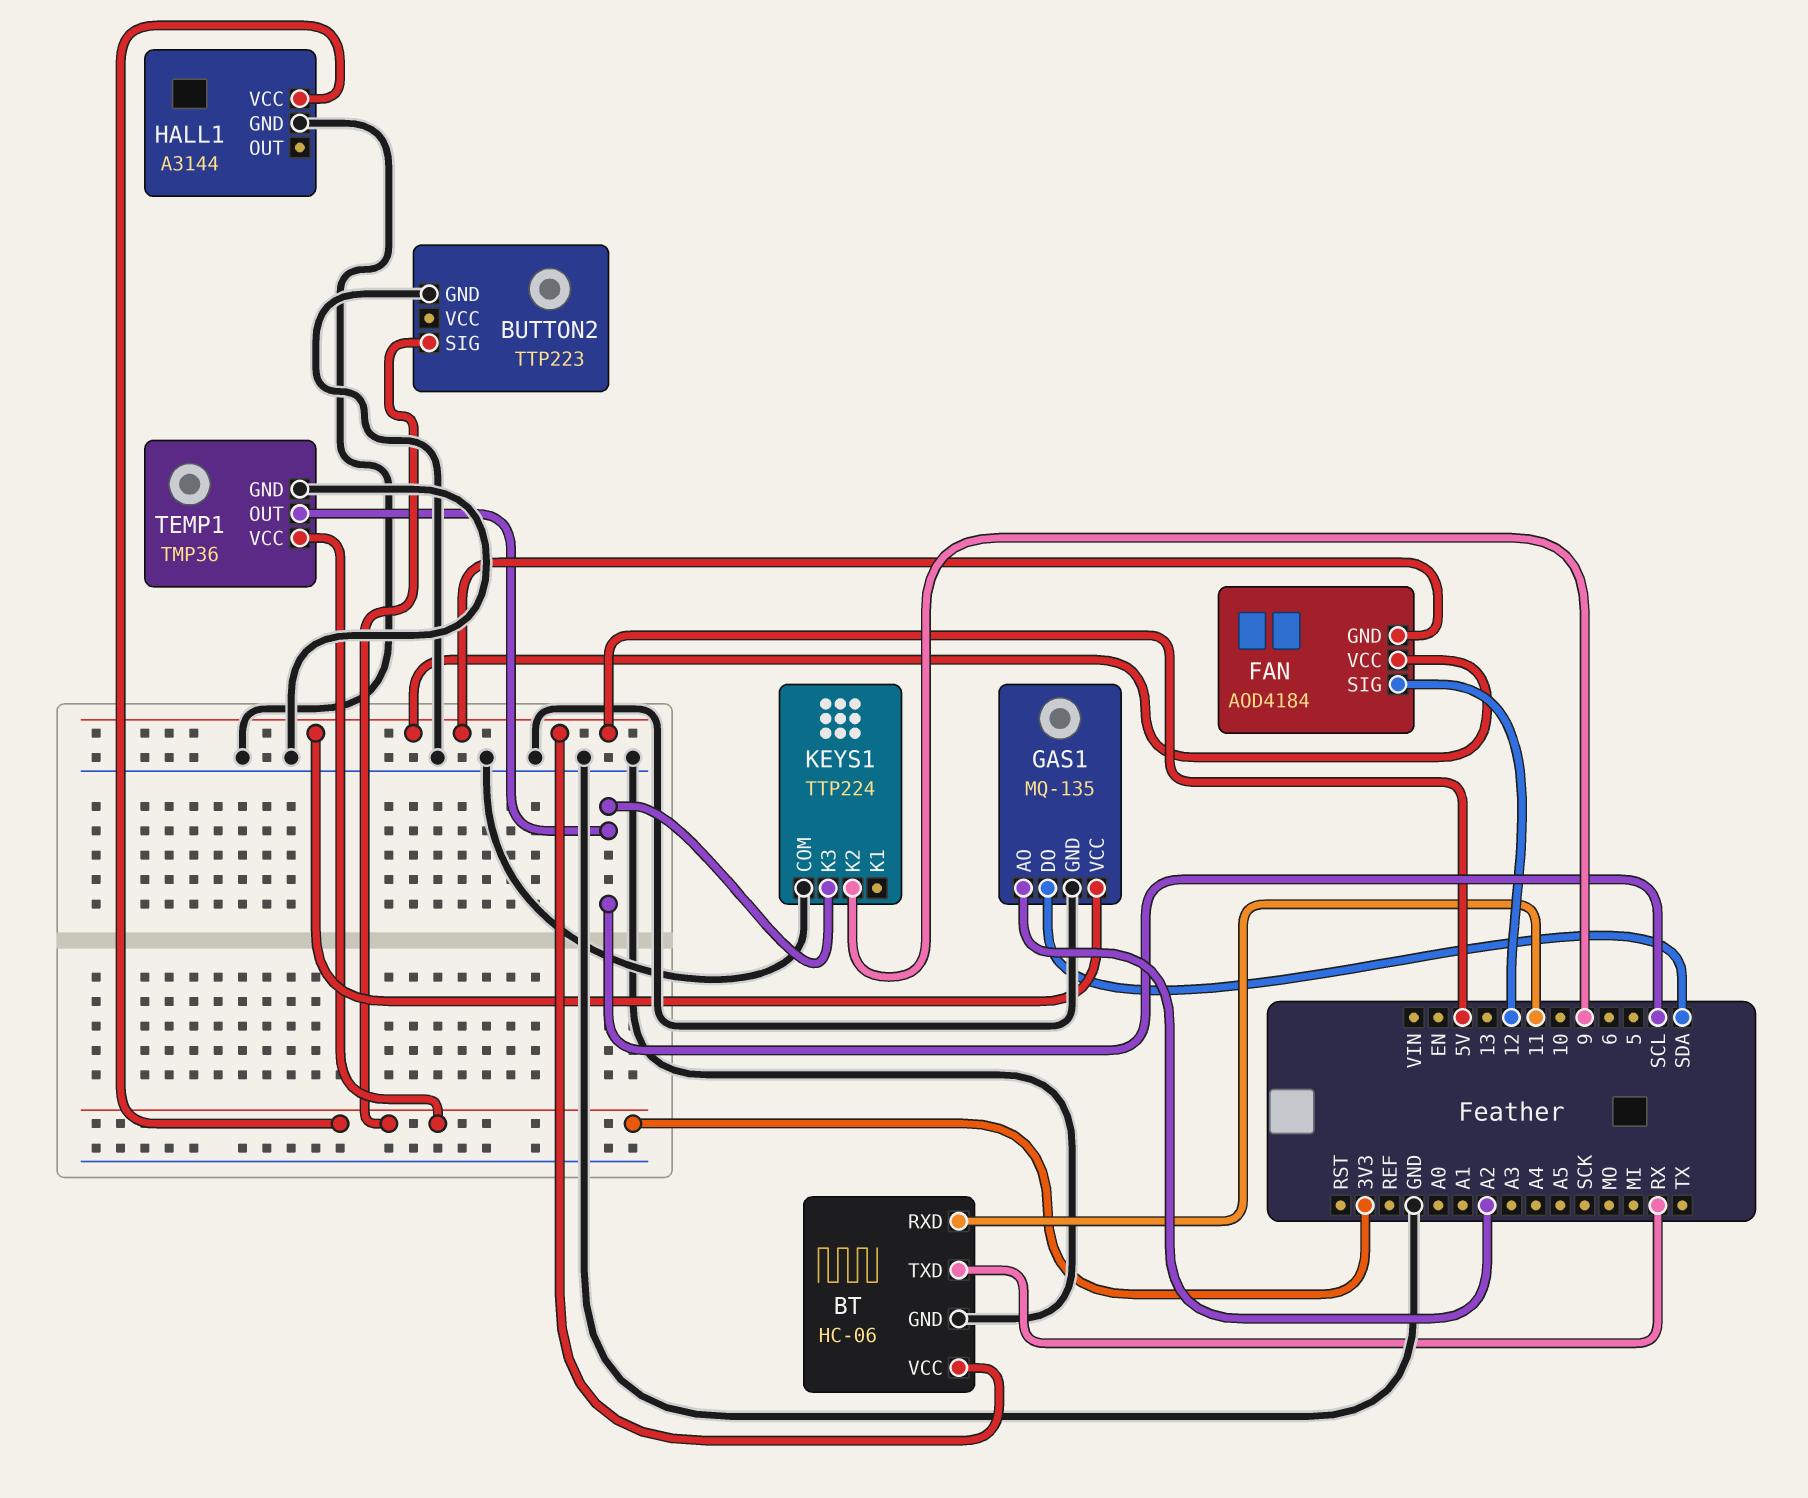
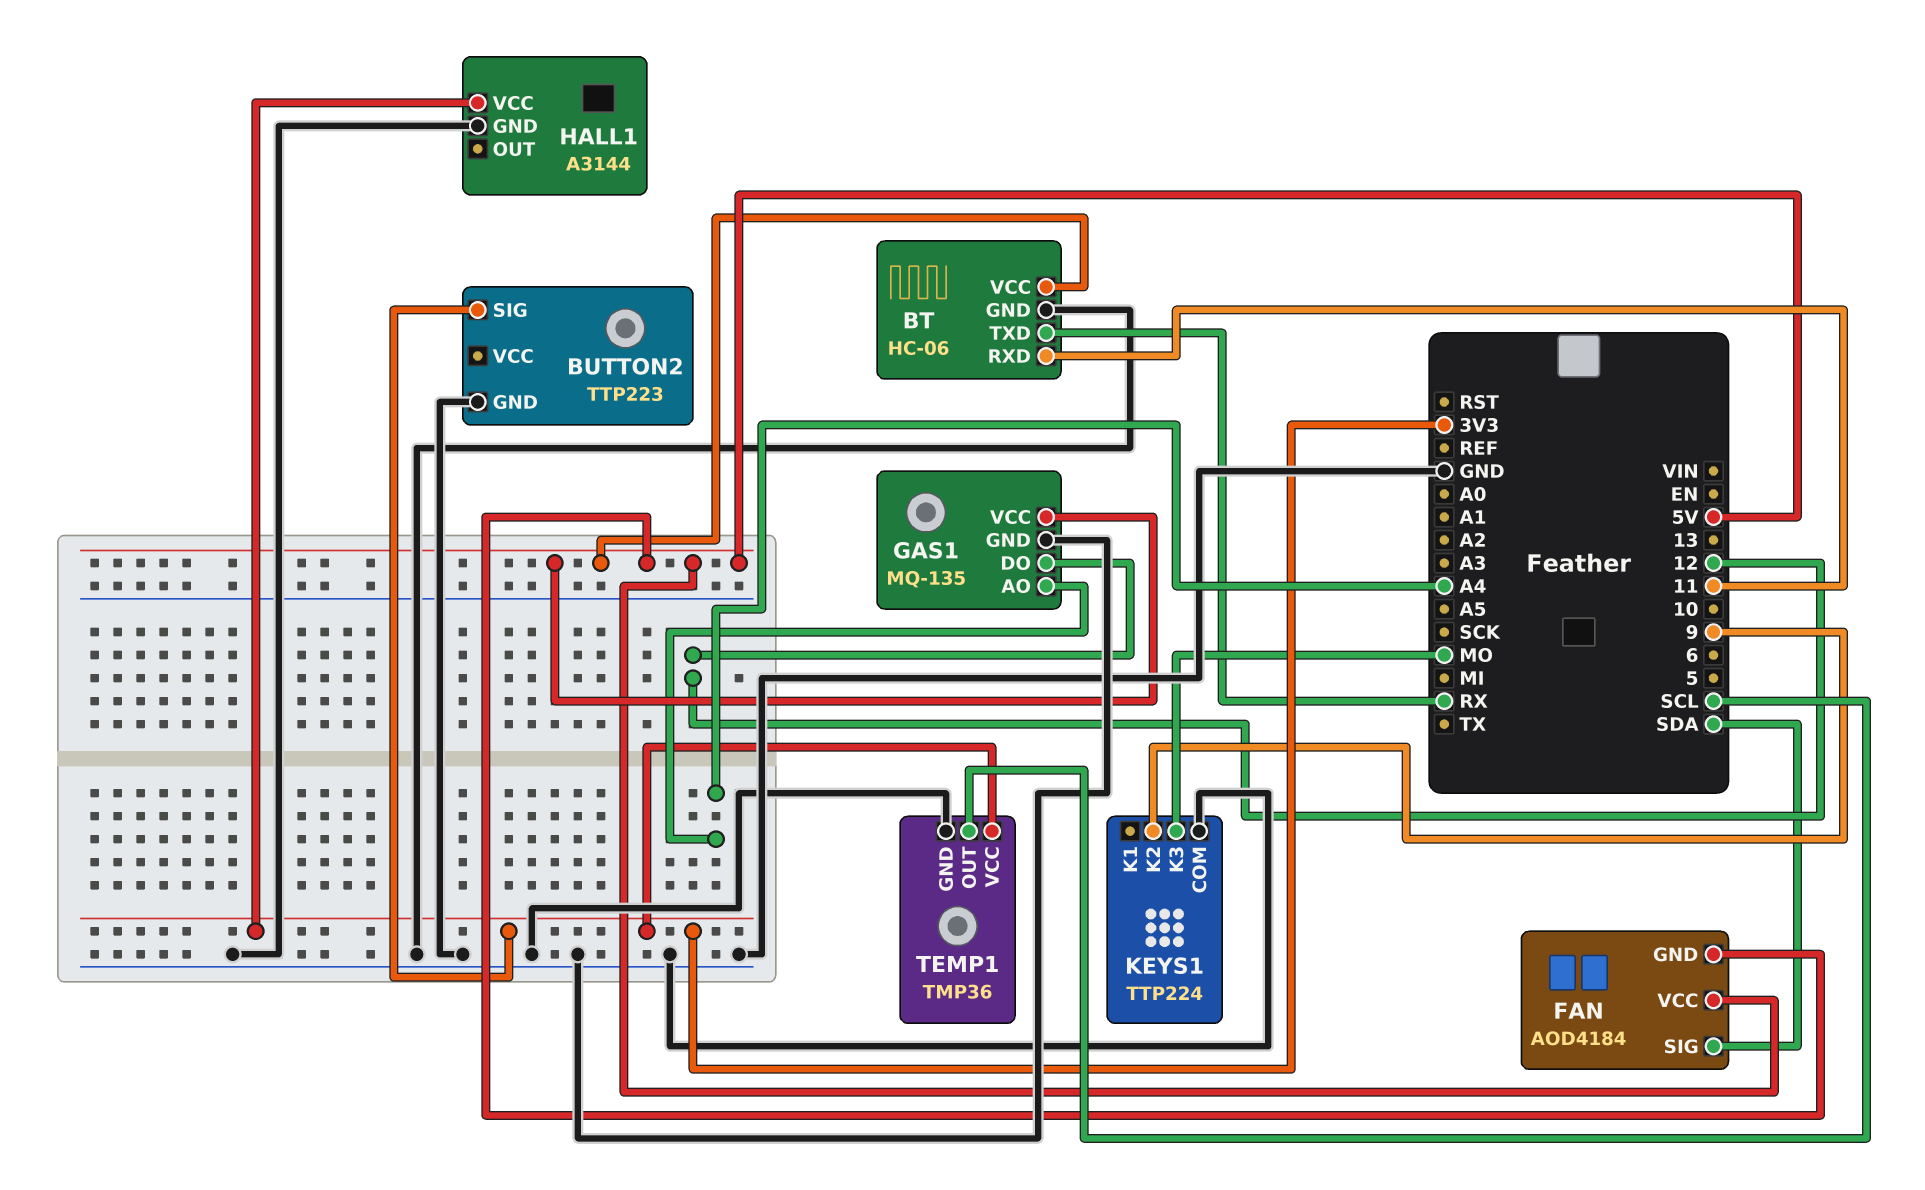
FAN pin SIG: 12 -> SDA
GAS1 pin AO: A2 -> A4
GAS1 pin DO: SDA -> 12
KEYS1 pin K3: SCL -> MO

